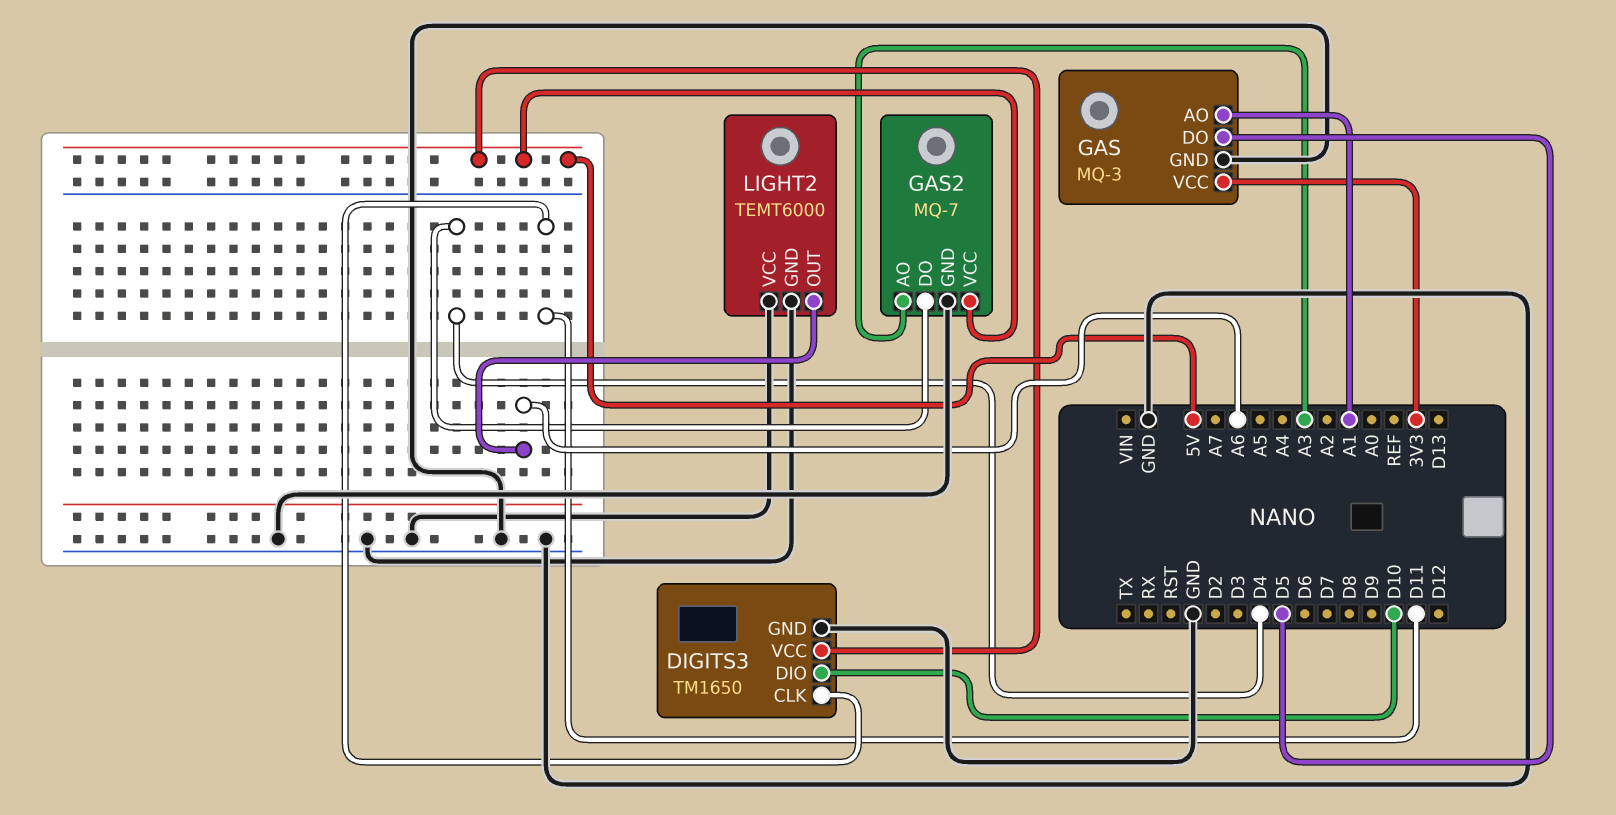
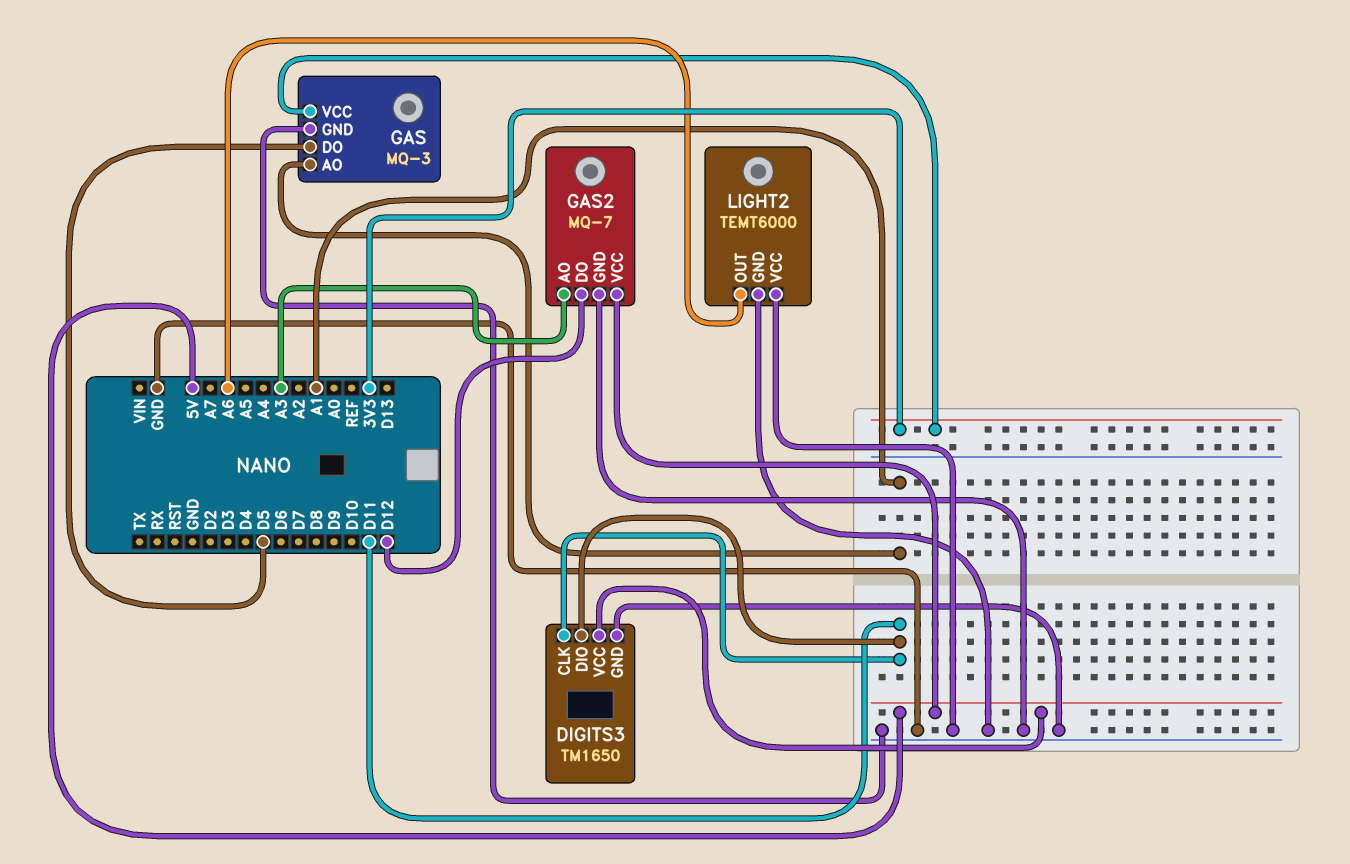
DIGITS3 pin DIO: D10 -> D11
GAS2 pin DO: D4 -> D12

